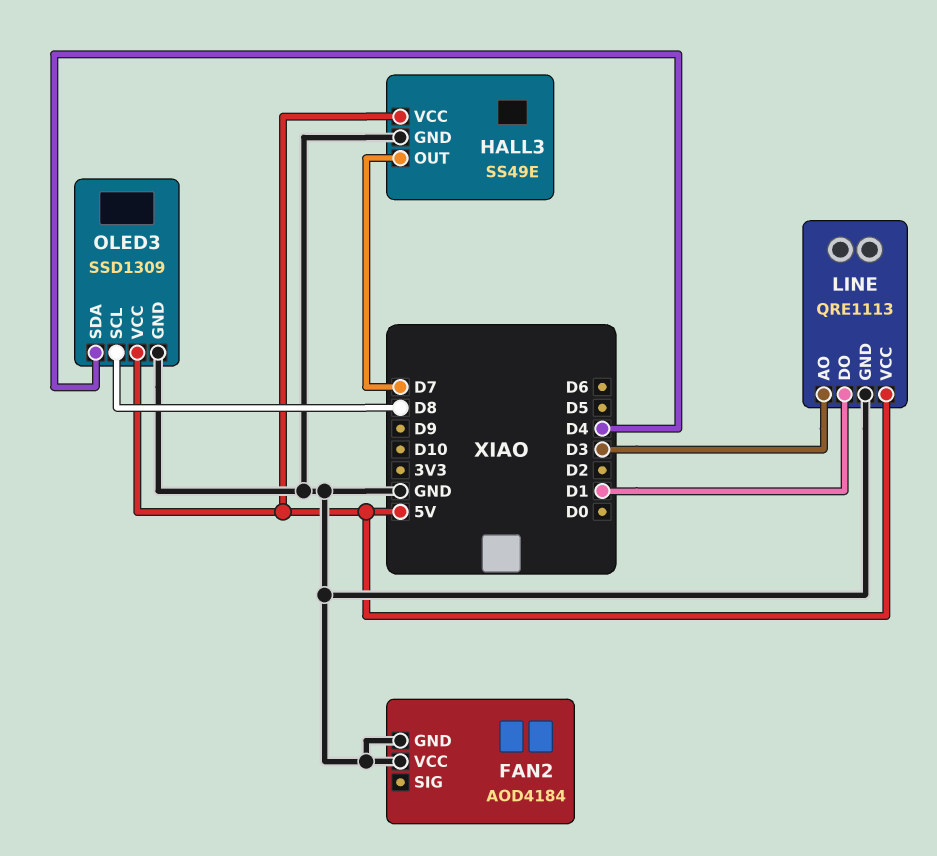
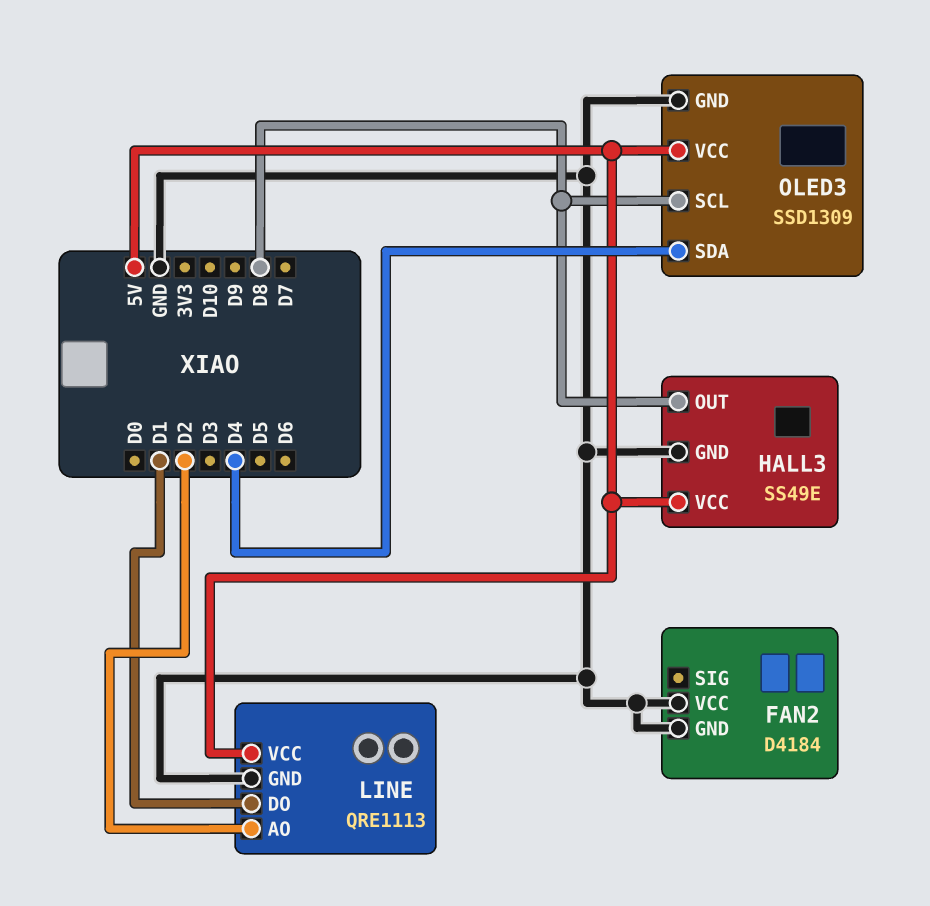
FAN2: AOD4184 -> D4184
HALL3 pin OUT: D7 -> D8
LINE pin AO: D3 -> D2

